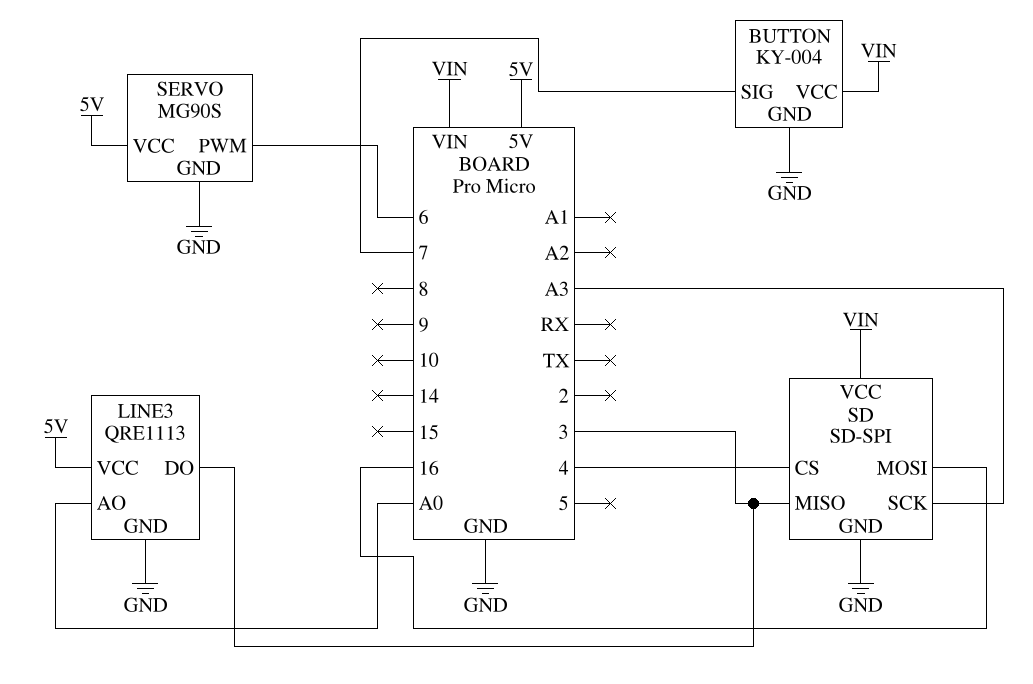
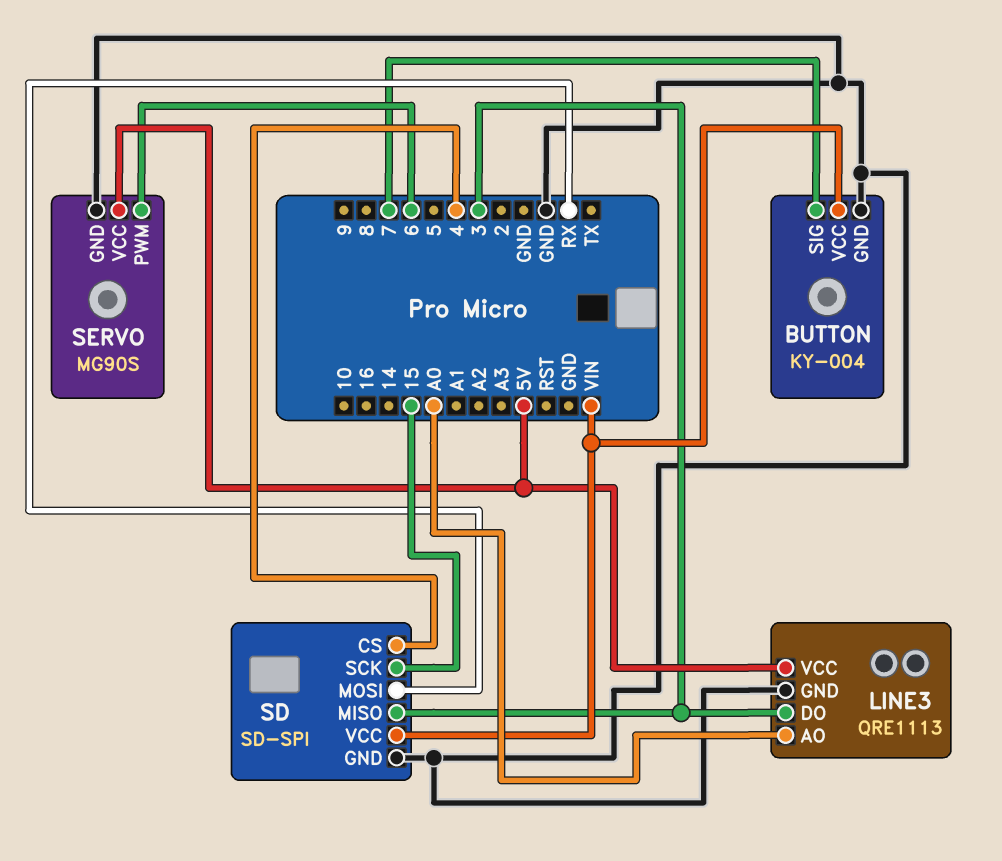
SD pin MOSI: 16 -> RX
SD pin SCK: A3 -> 15

